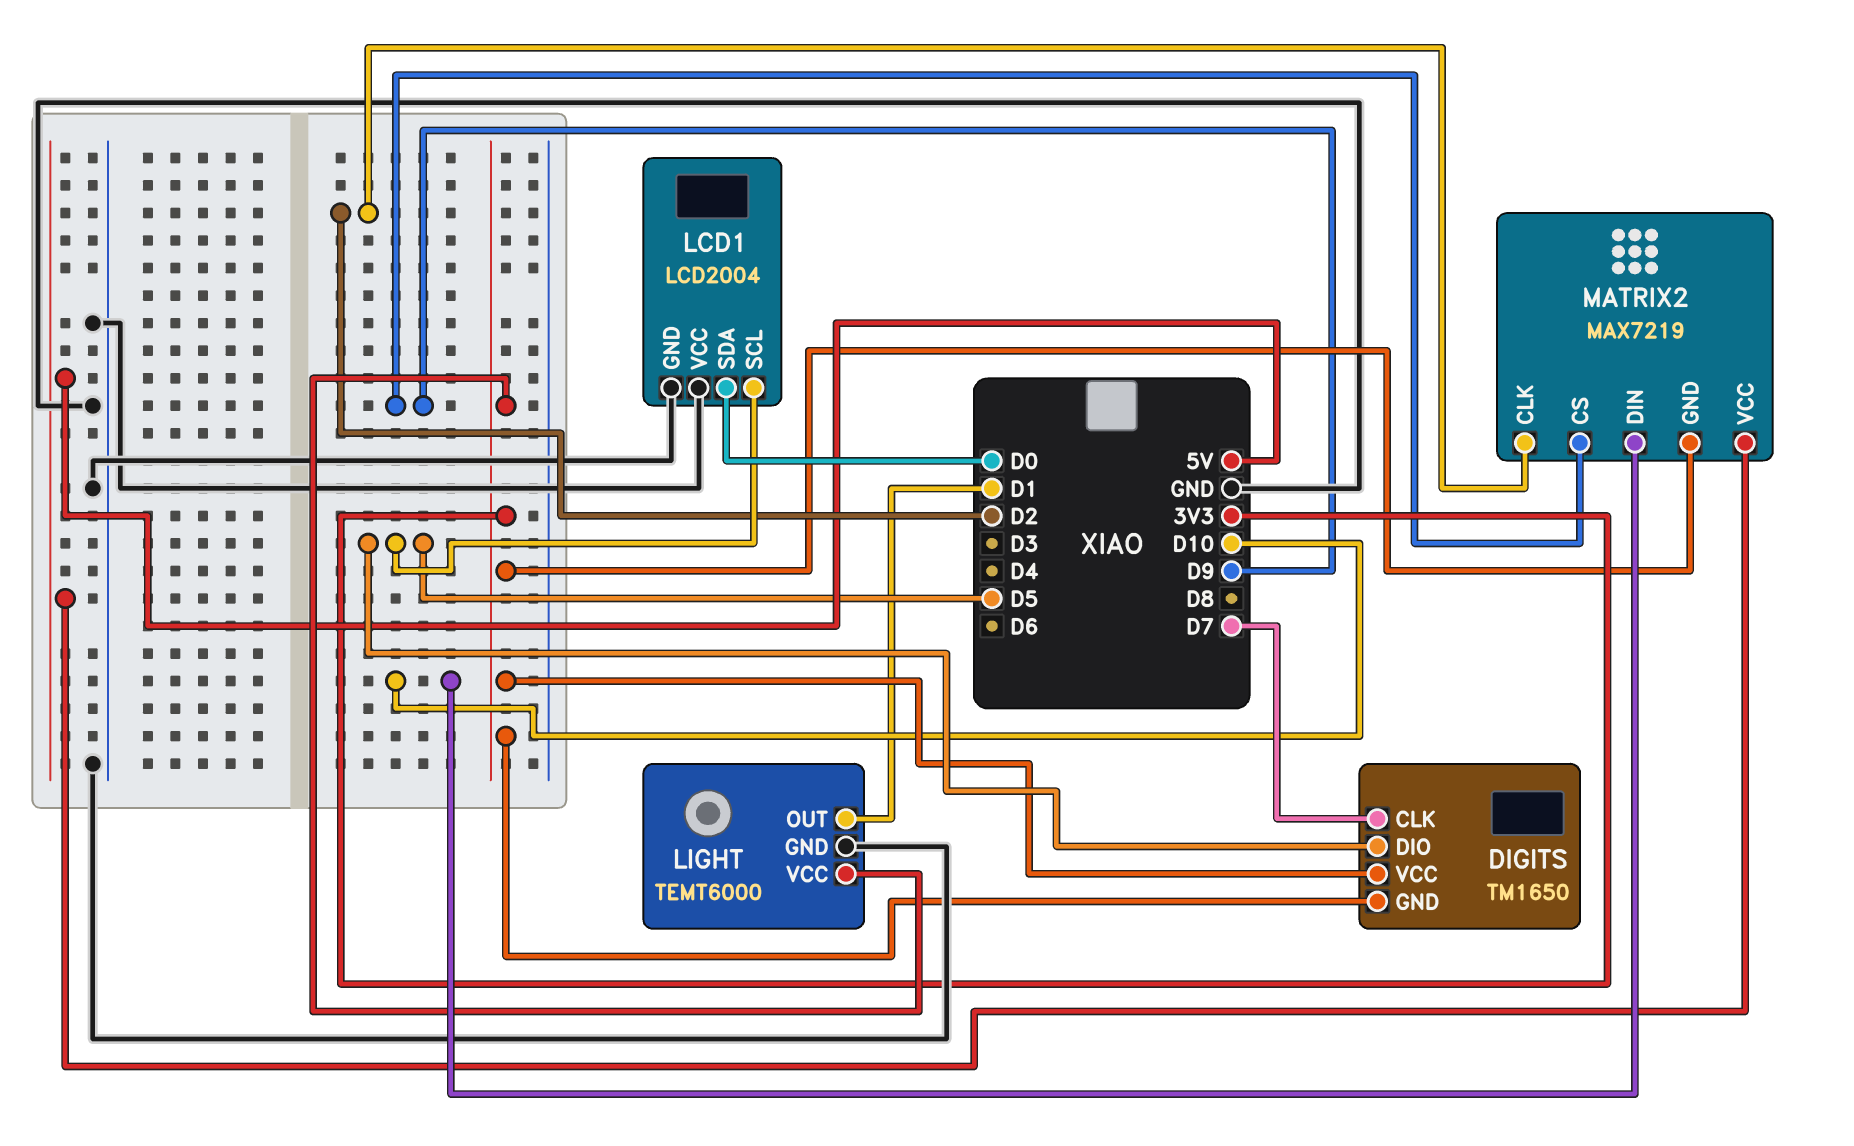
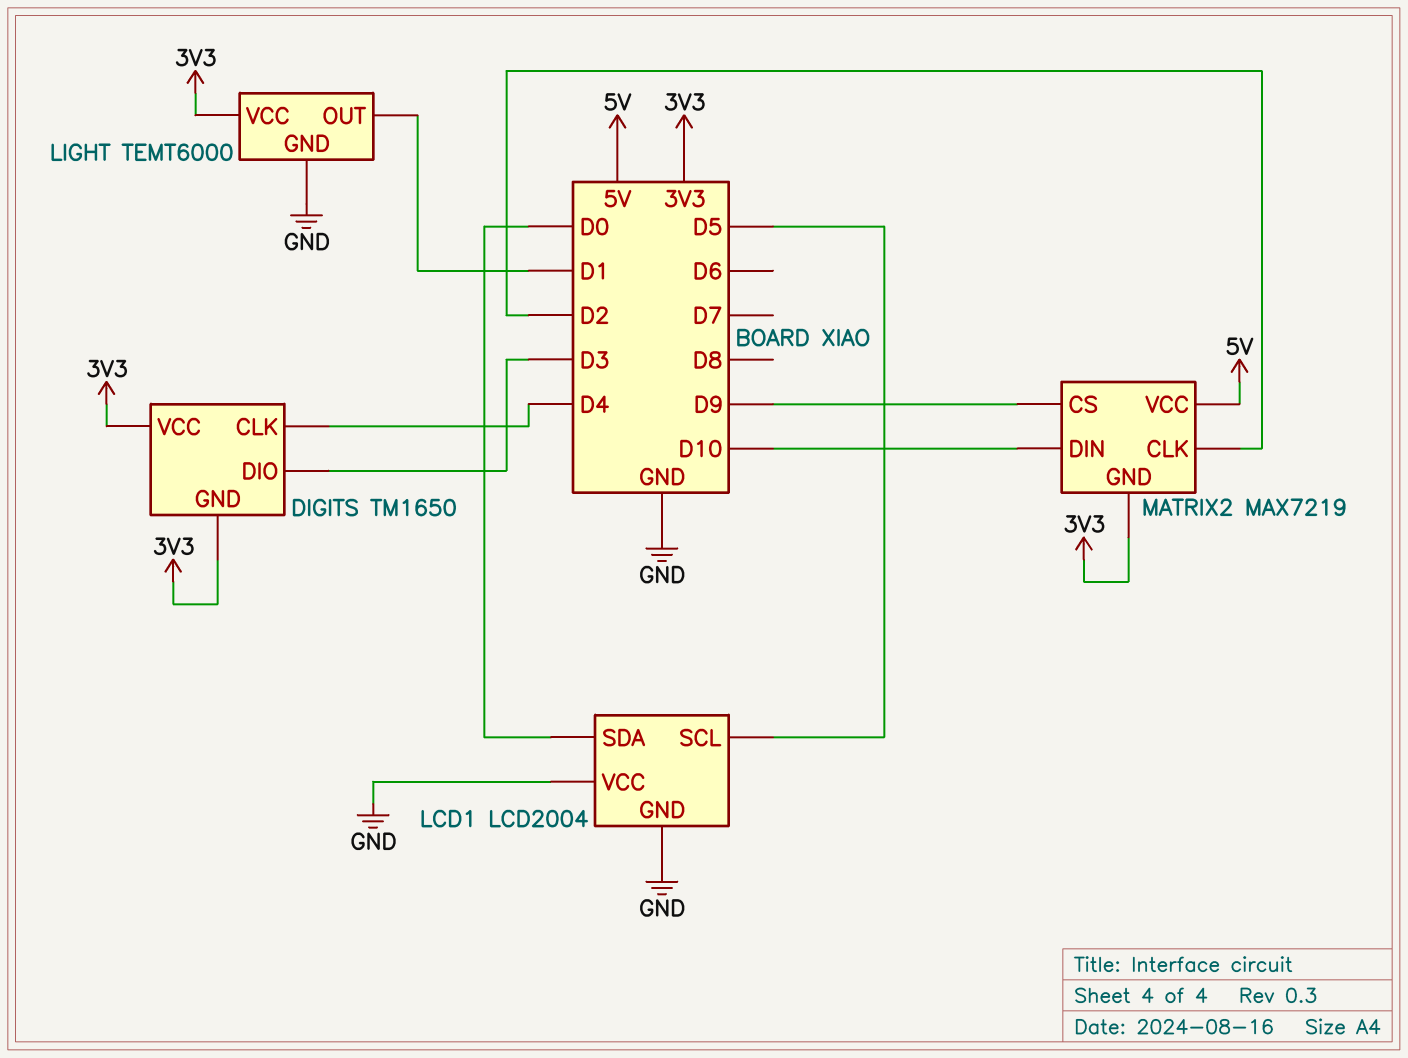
DIGITS pin CLK: D7 -> D4
DIGITS pin DIO: D5 -> D3

